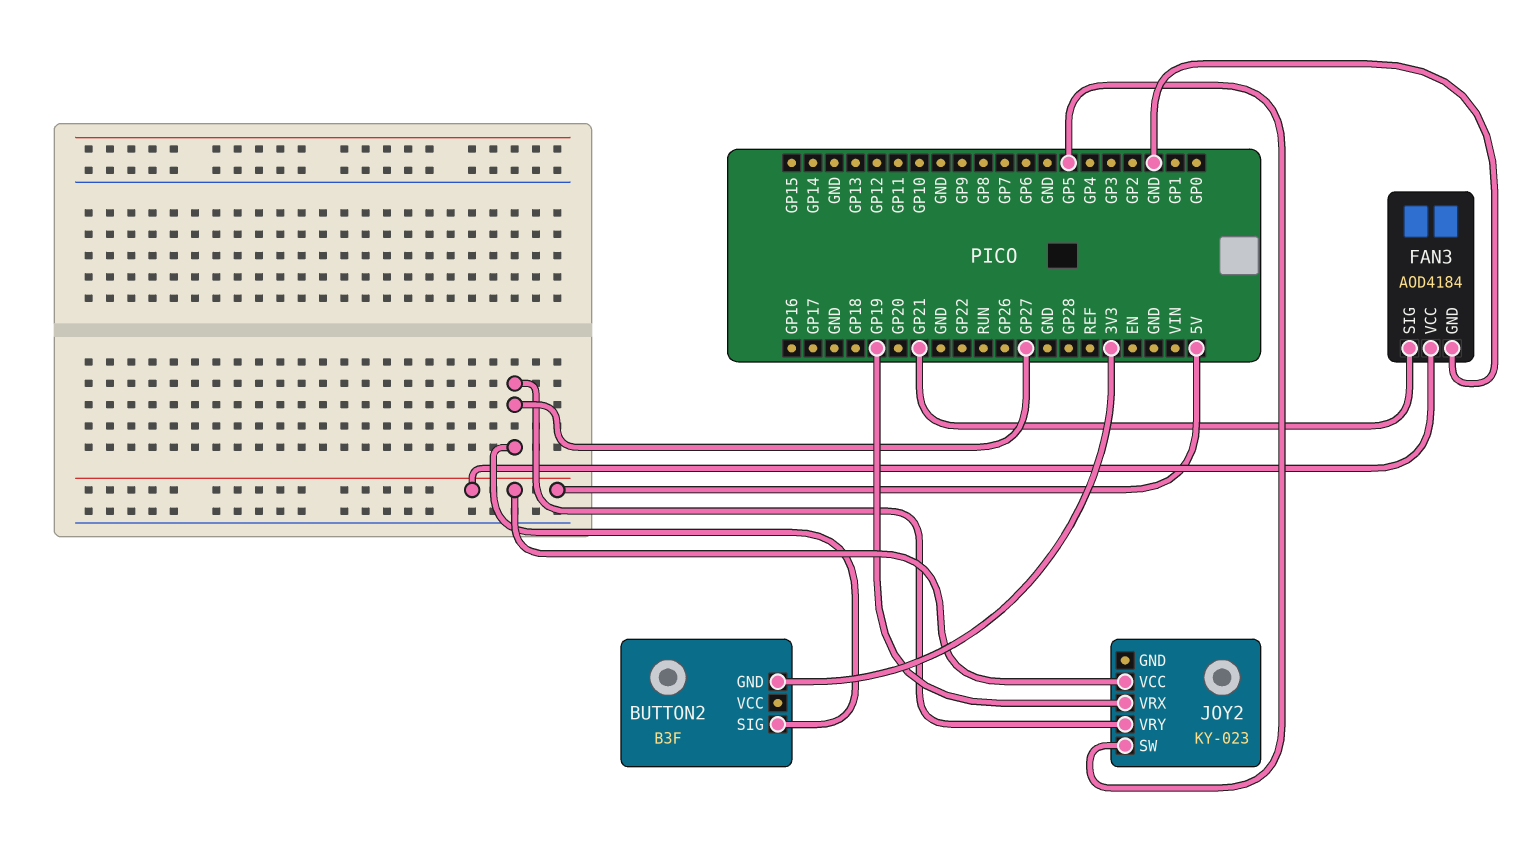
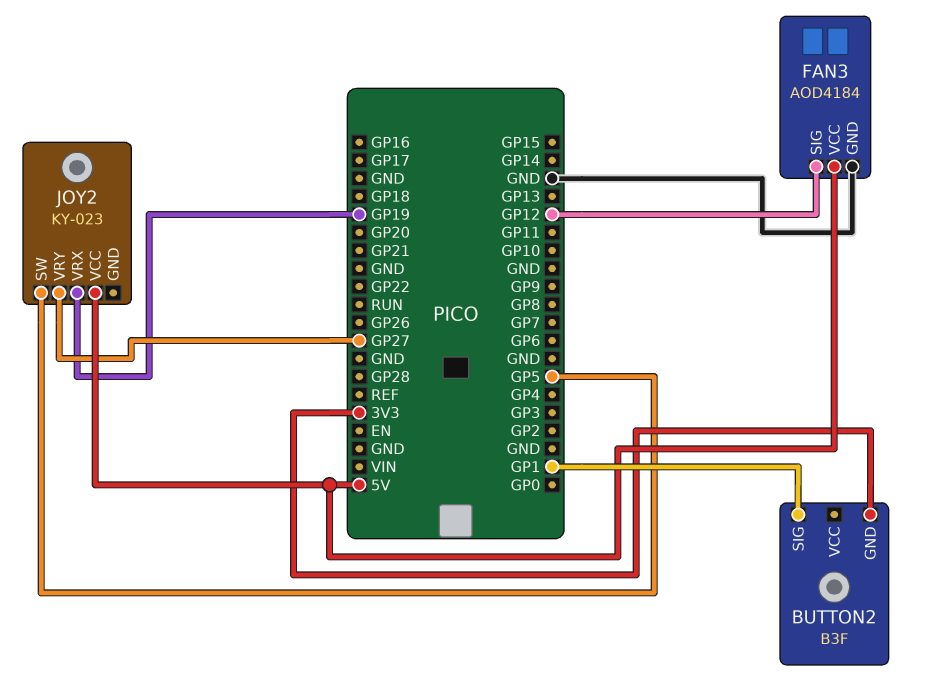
BUTTON2 pin SIG: GP27 -> GP1
FAN3 pin SIG: GP21 -> GP12

